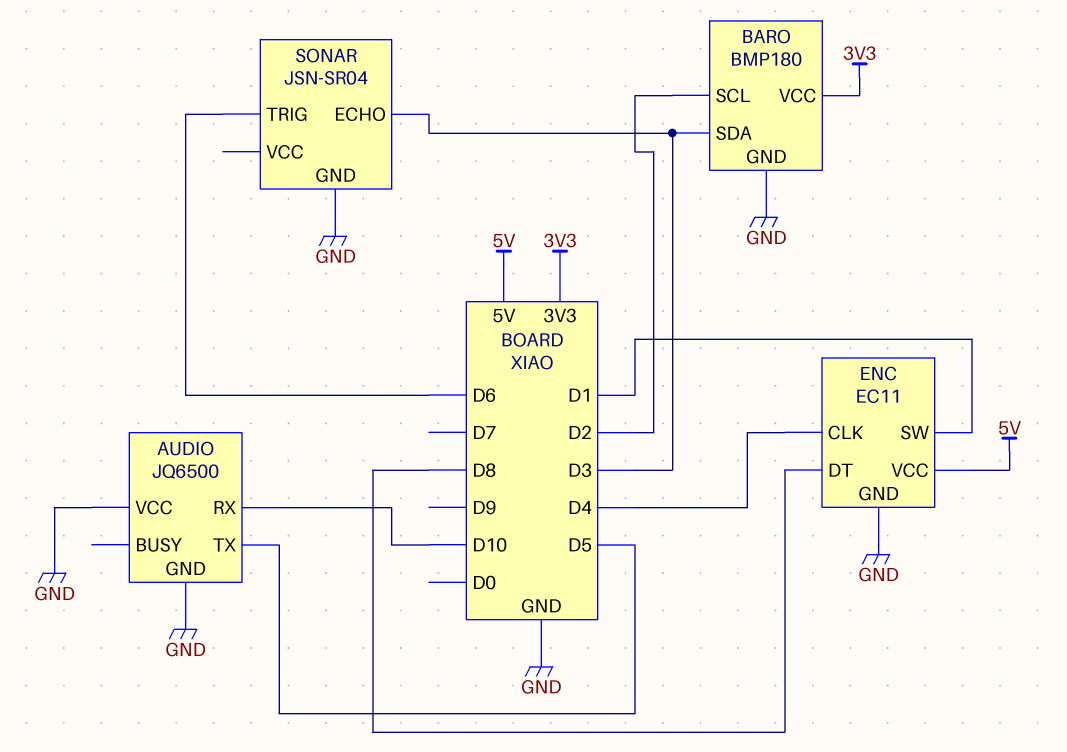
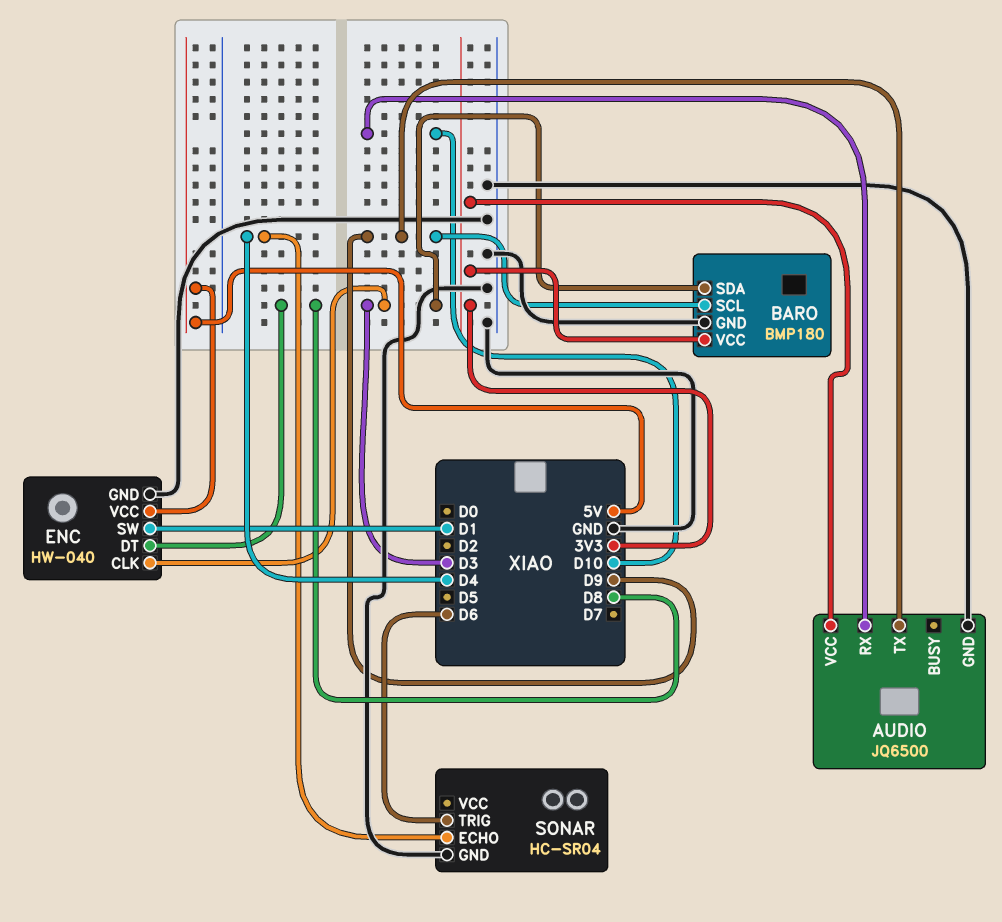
AUDIO pin TX: D5 -> D9
AUDIO pin VCC: GND -> 3V3
BARO pin SCL: D2 -> D9
ENC: EC11 -> HW-040
ENC pin CLK: D4 -> D3
SONAR: JSN-SR04 -> HC-SR04
SONAR pin ECHO: D3 -> D4

